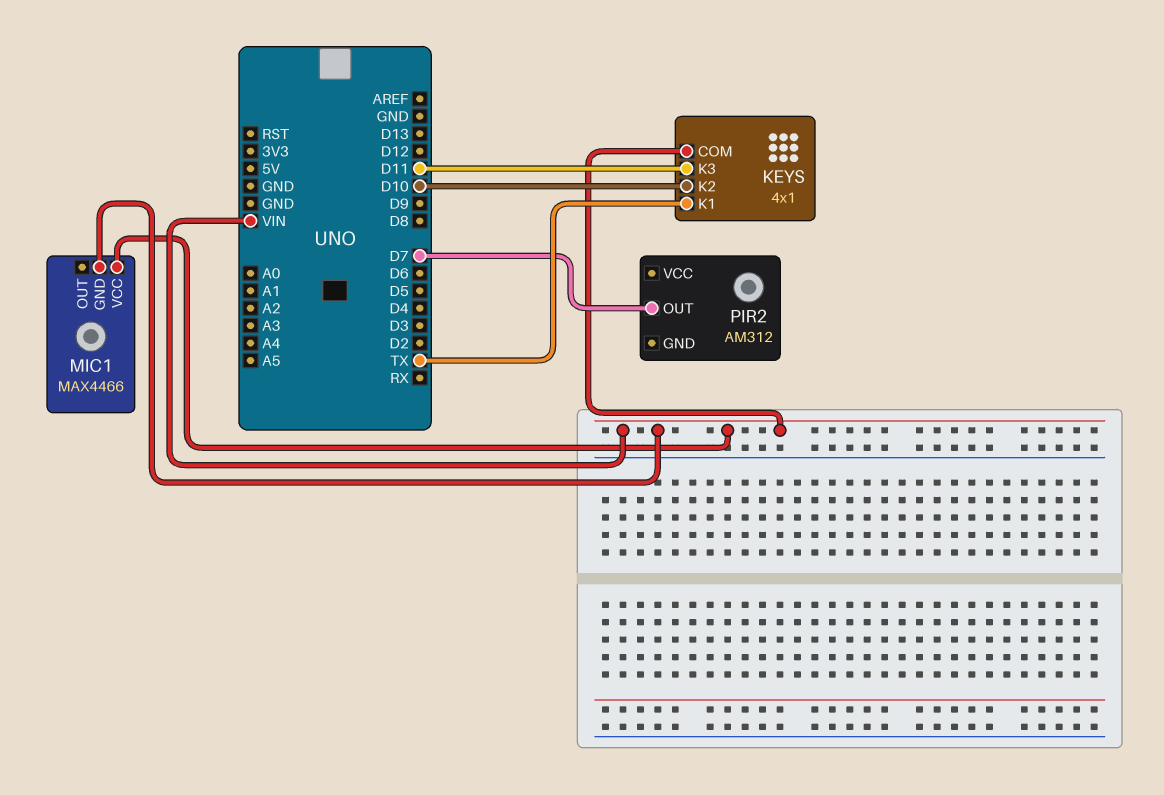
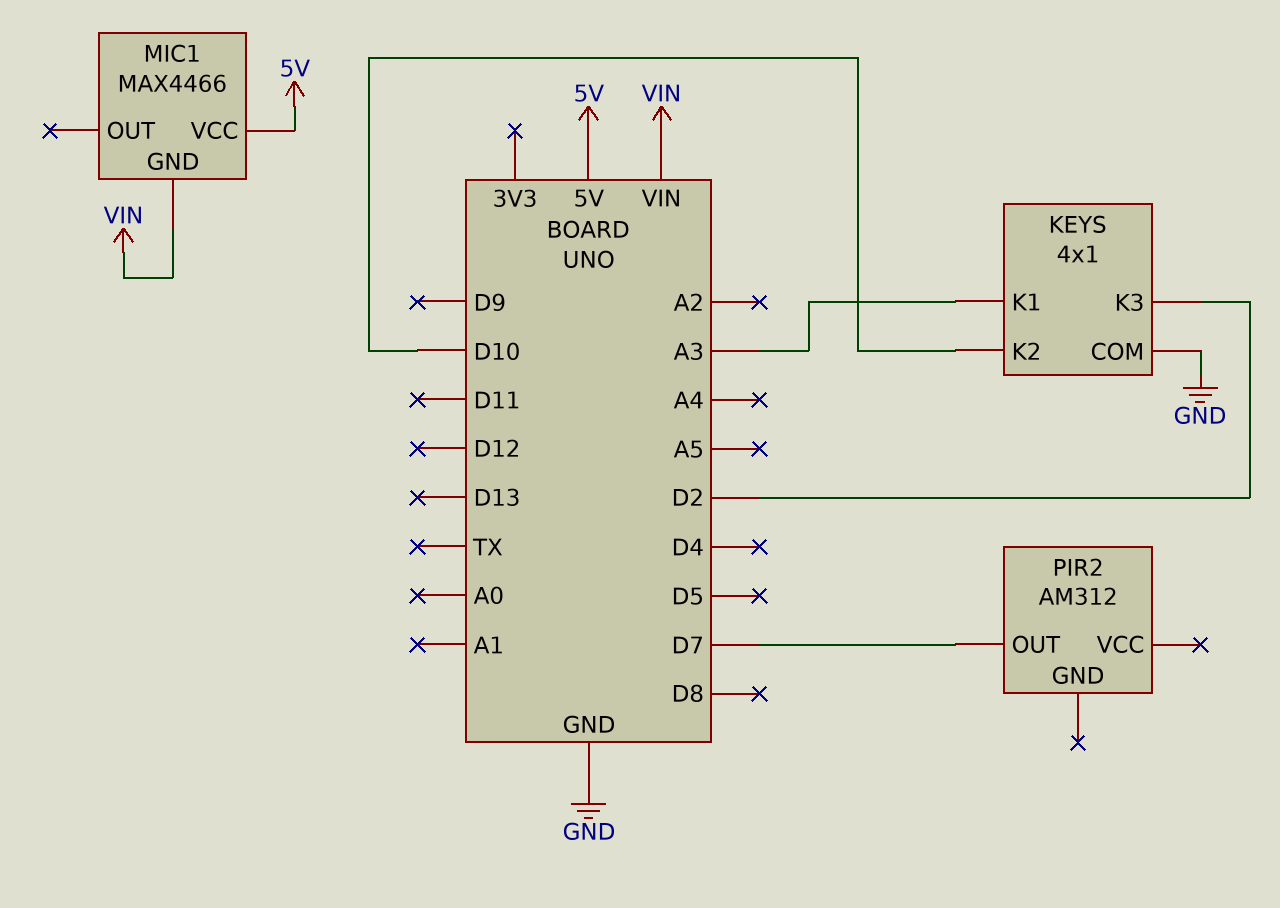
KEYS pin COM: VIN -> GND
KEYS pin K1: TX -> A3
KEYS pin K3: D11 -> D2
MIC1 pin VCC: VIN -> 5V

